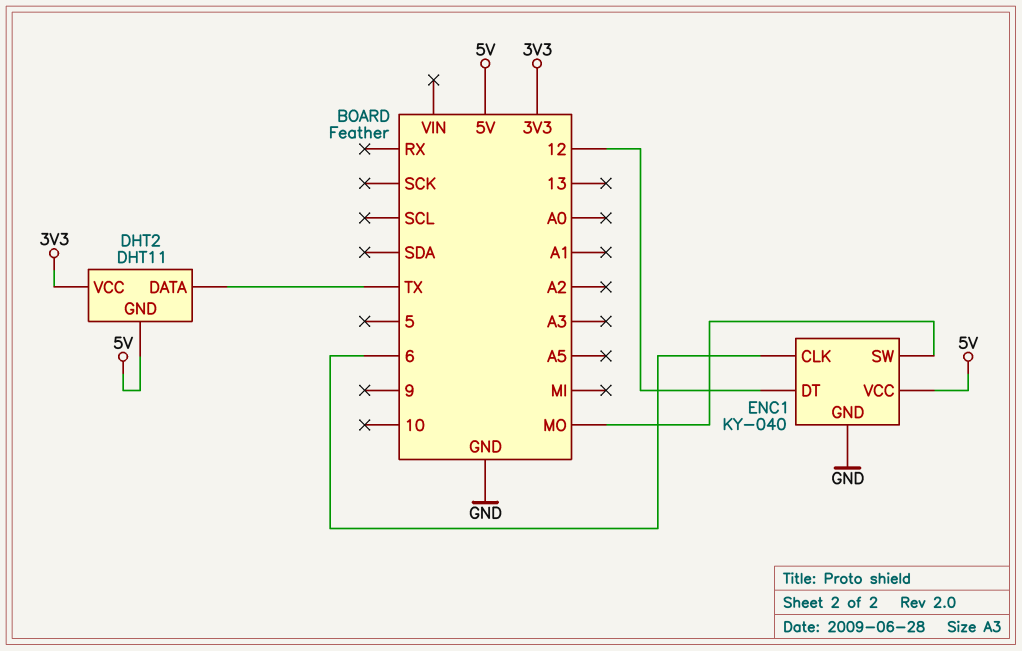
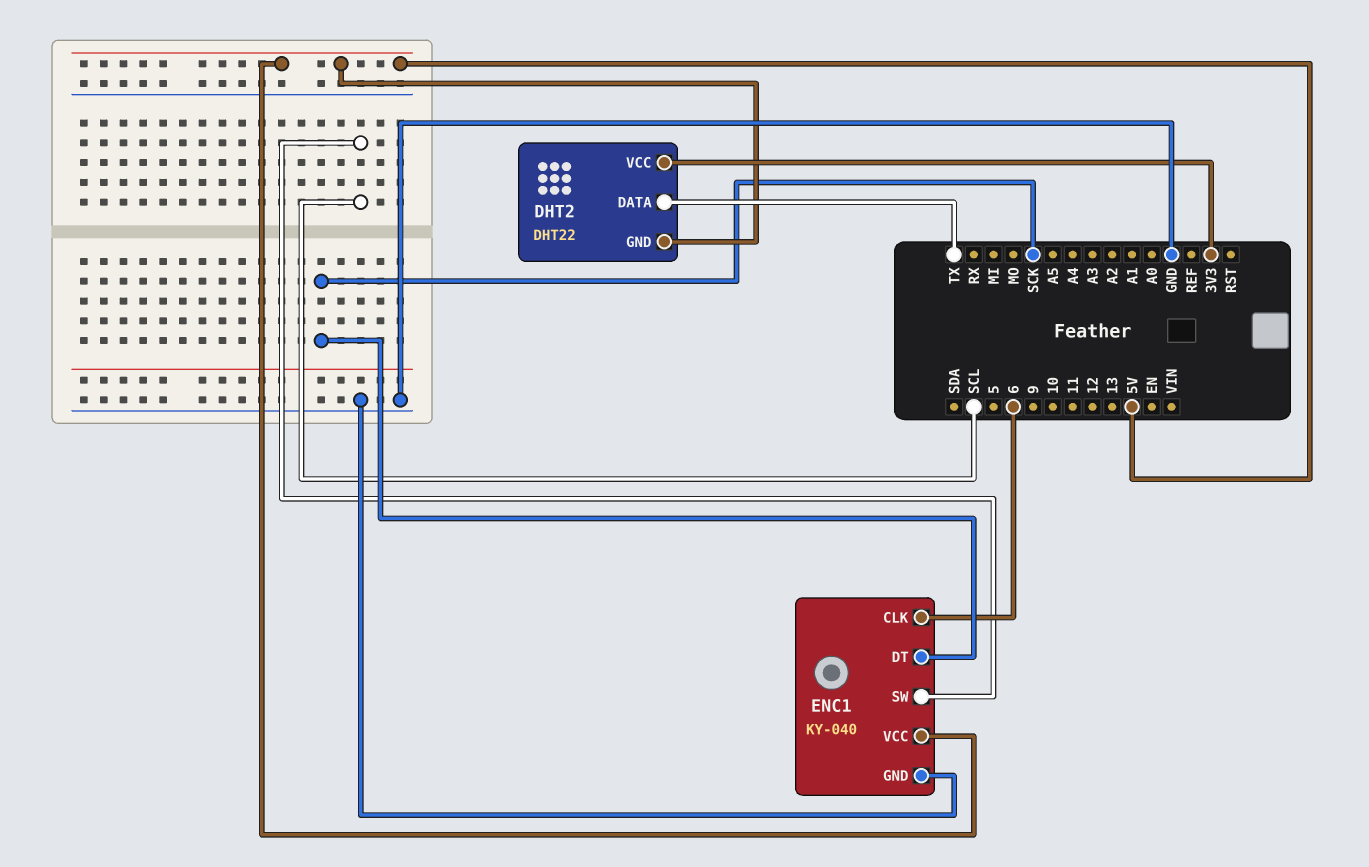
DHT2: DHT11 -> DHT22
ENC1 pin DT: 12 -> SCK
ENC1 pin SW: MO -> SCL

